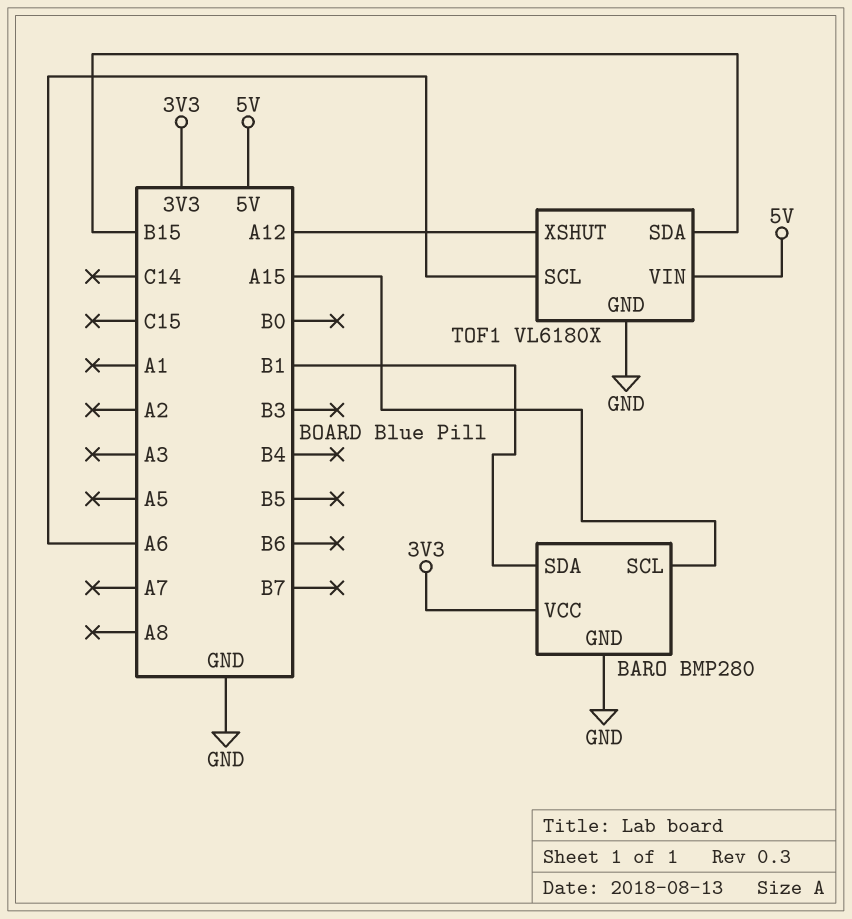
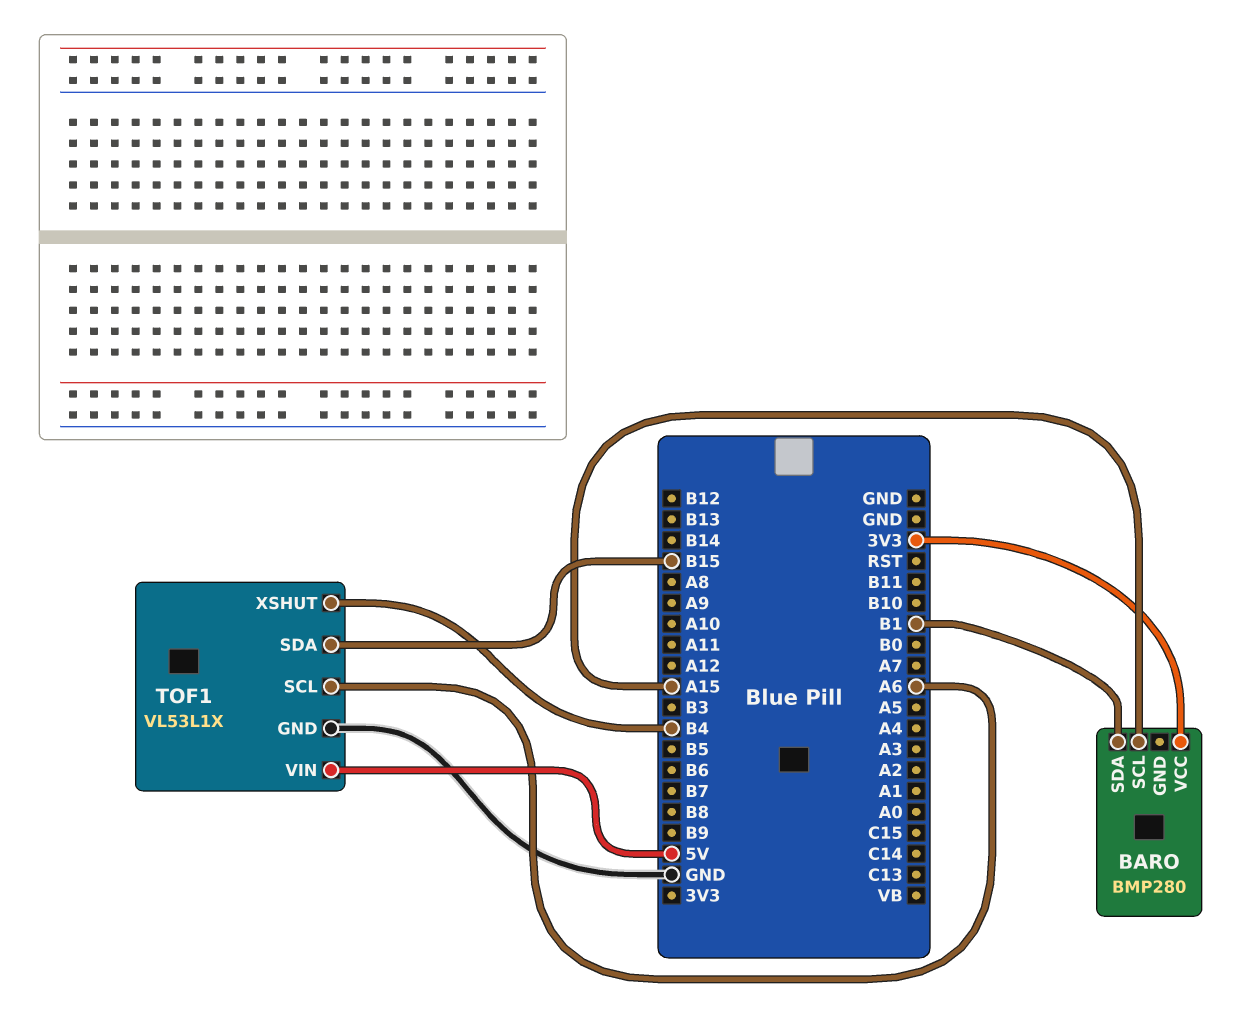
BARO pin GND: GND -> none
TOF1: VL6180X -> VL53L1X
TOF1 pin XSHUT: A12 -> B4

